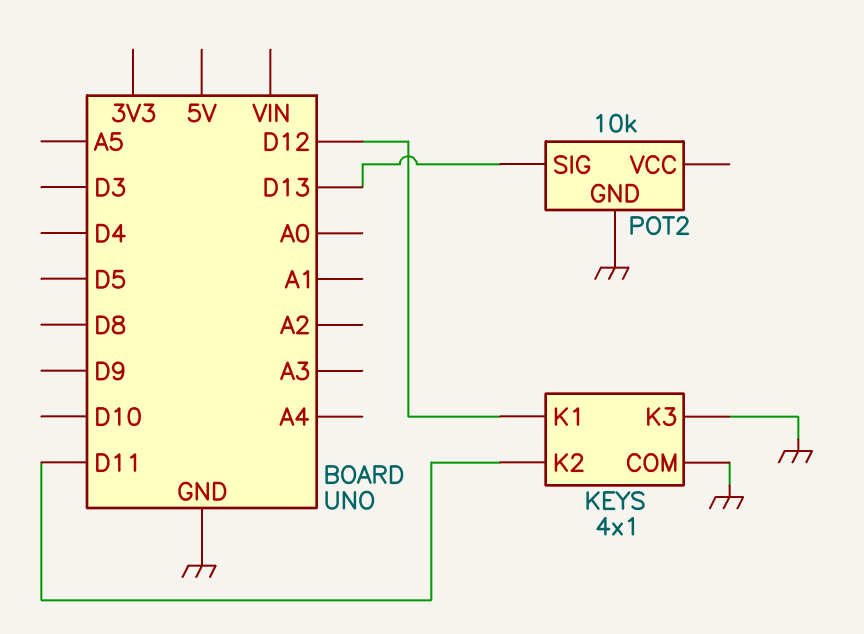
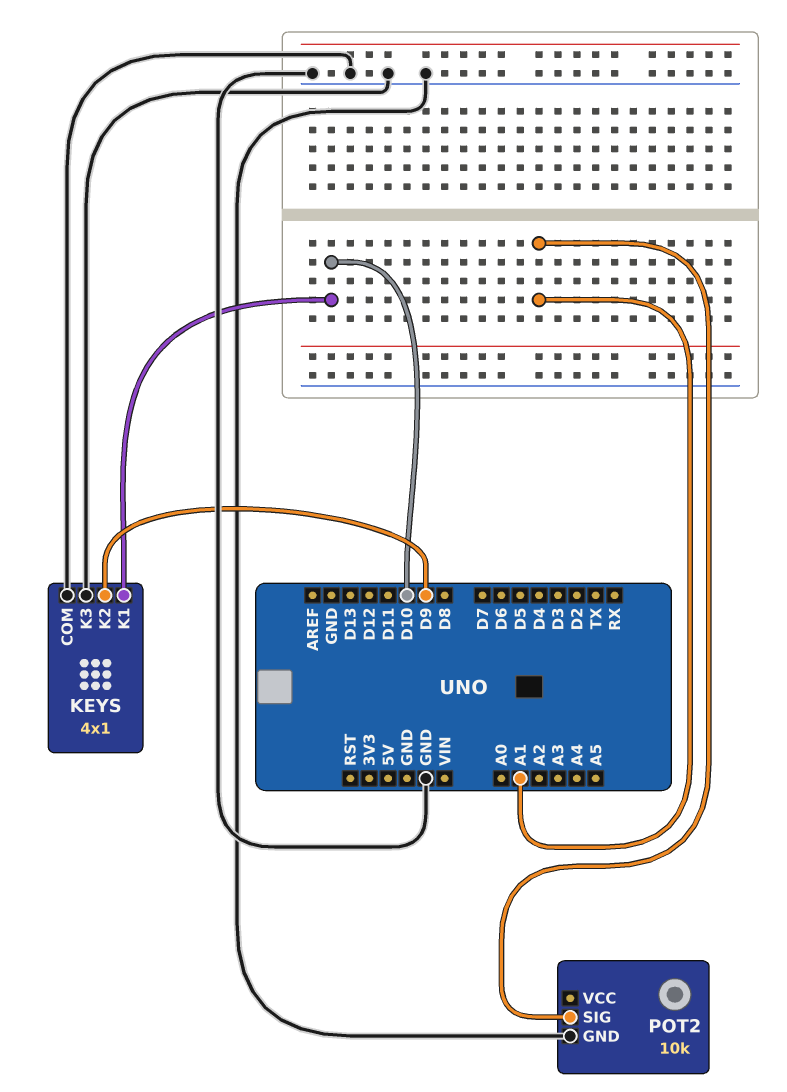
KEYS pin K1: D12 -> D10
KEYS pin K2: D11 -> D9
POT2 pin SIG: D13 -> A1

